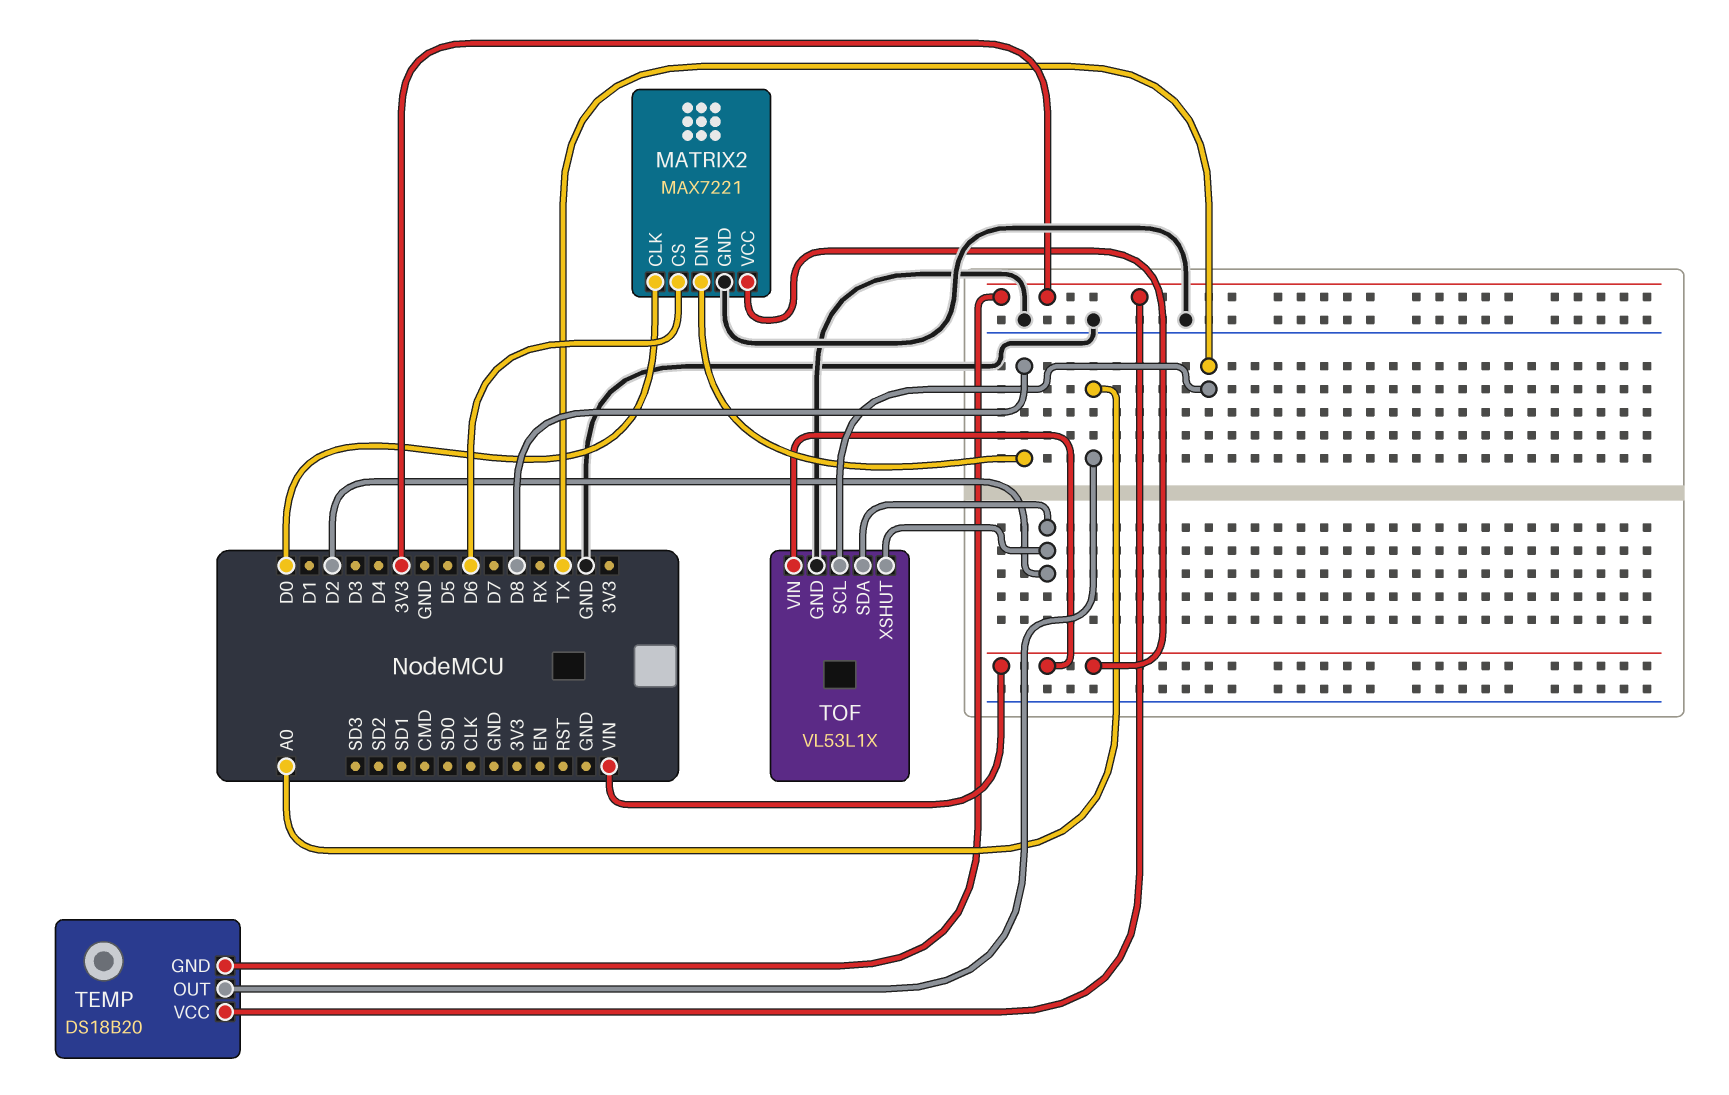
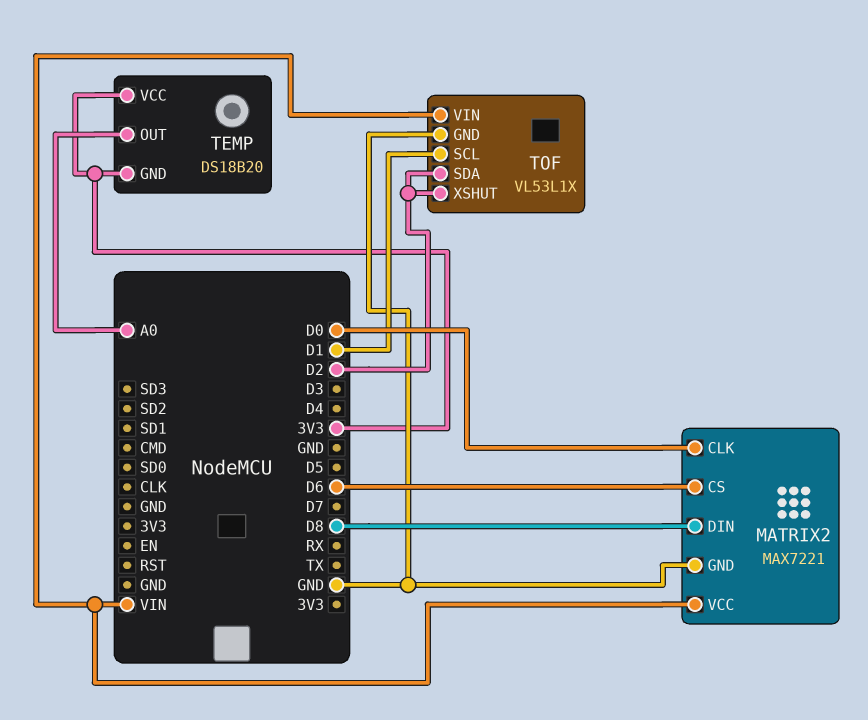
TOF pin SCL: TX -> D1

